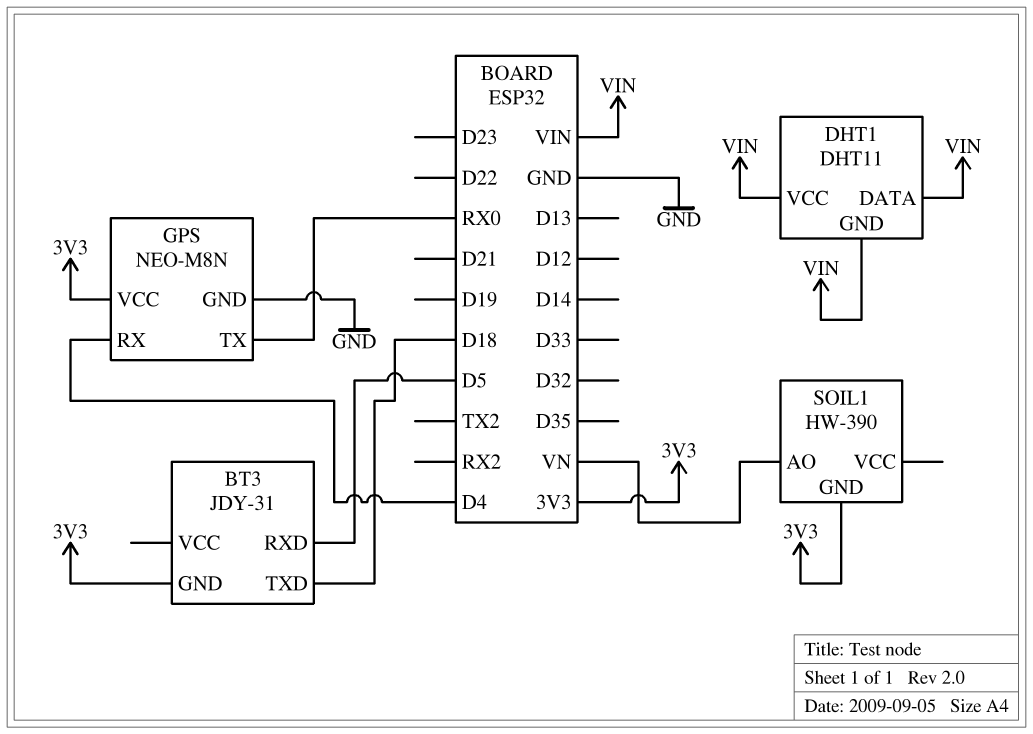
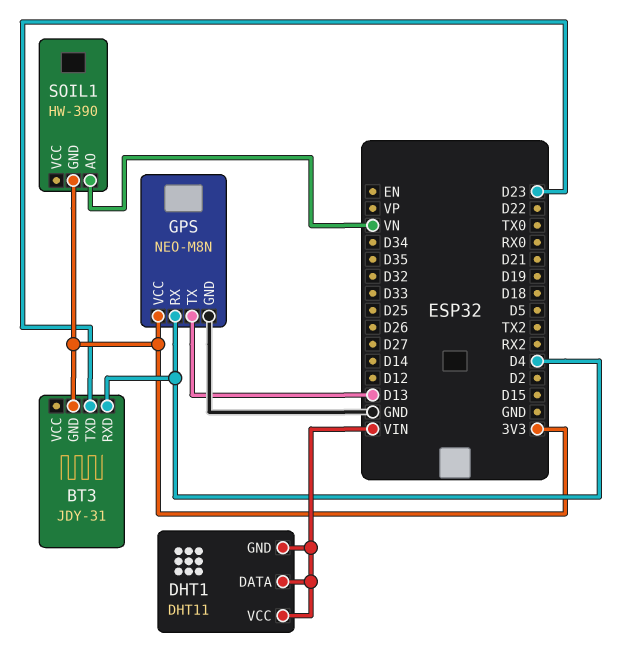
BT3 pin RXD: D5 -> D4
BT3 pin TXD: D18 -> D23
GPS pin TX: RX0 -> D13

